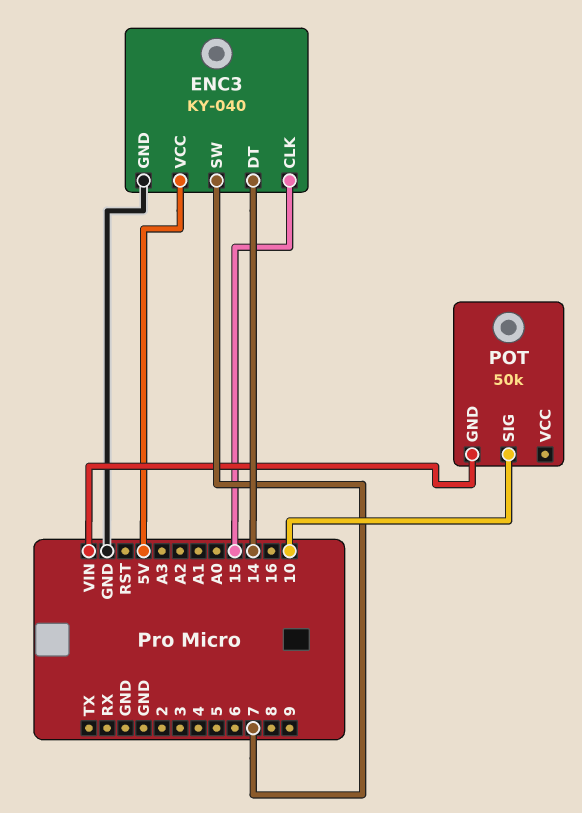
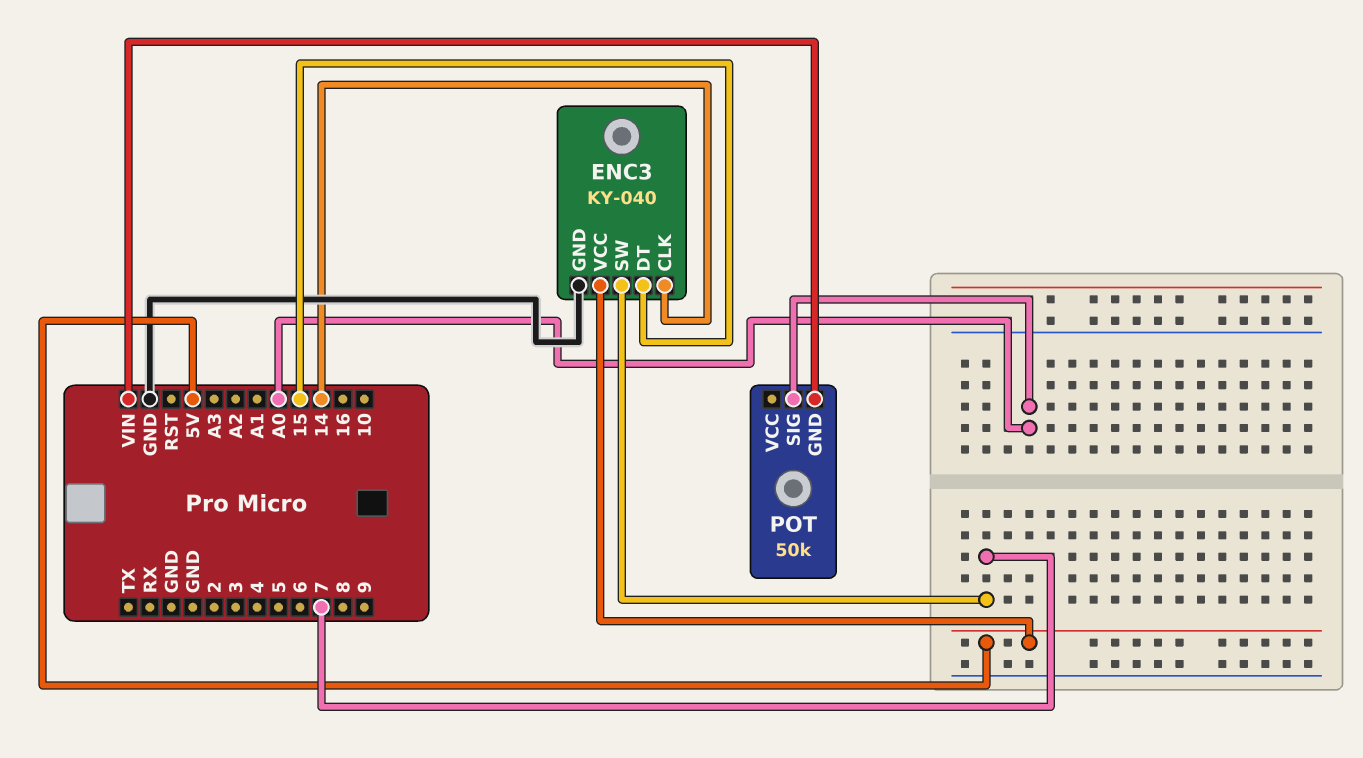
ENC3 pin CLK: 15 -> 14
ENC3 pin DT: 14 -> 15
POT pin SIG: 10 -> A0

